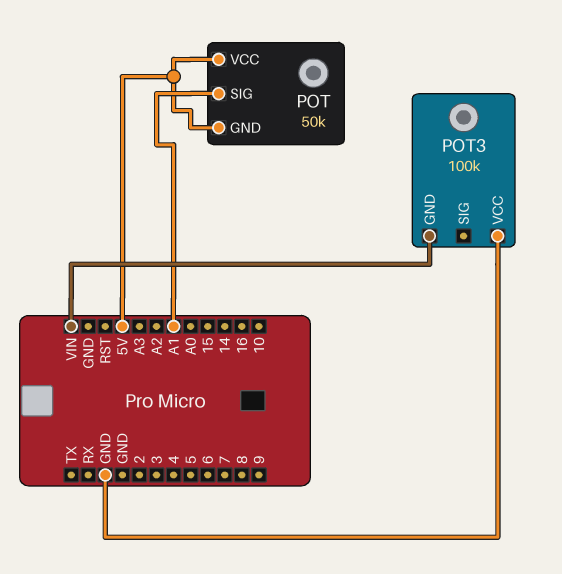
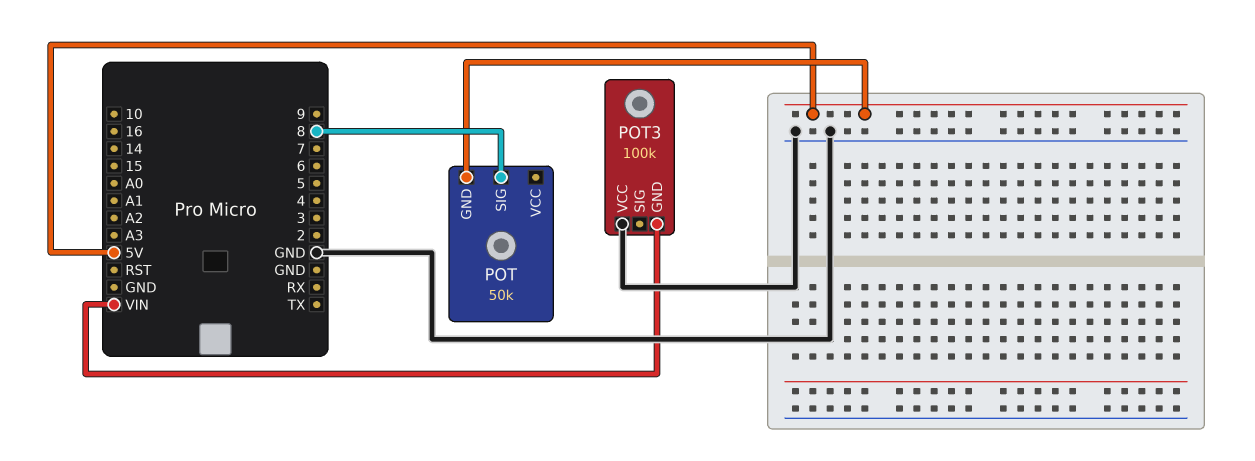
POT pin SIG: A1 -> 8
POT pin VCC: 5V -> none

